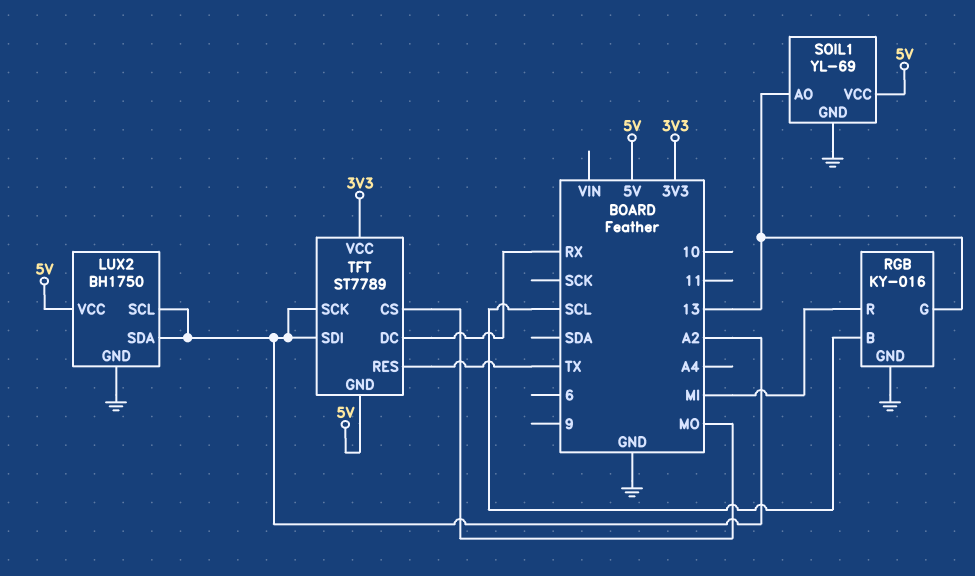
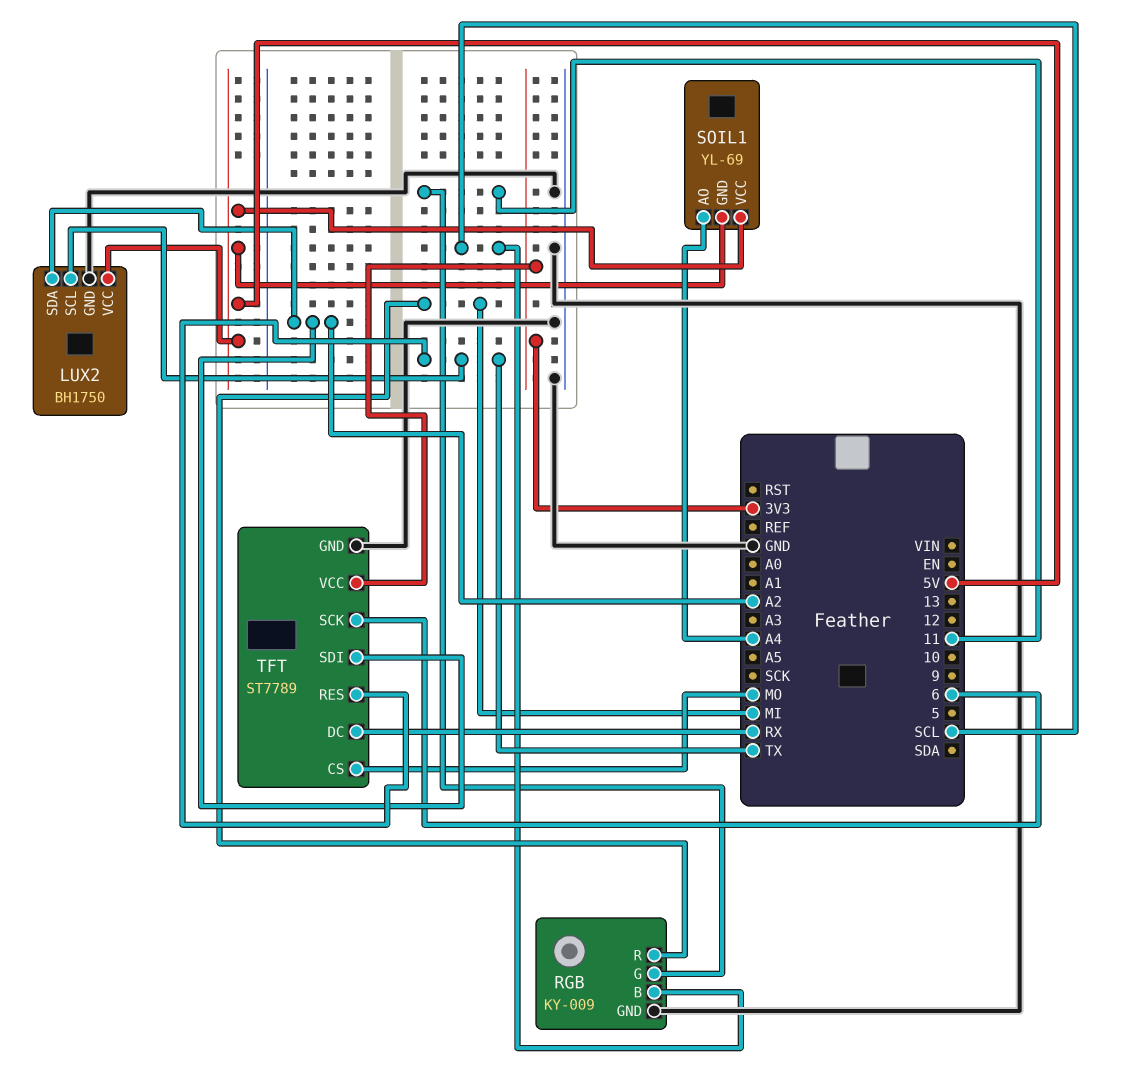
LUX2 pin SCL: A2 -> TX
RGB: KY-016 -> KY-009
RGB pin G: 13 -> 11
SOIL1 pin AO: 13 -> A4
SOIL1 pin GND: GND -> 5V
TFT pin GND: 5V -> GND
TFT pin SCK: A2 -> 6

